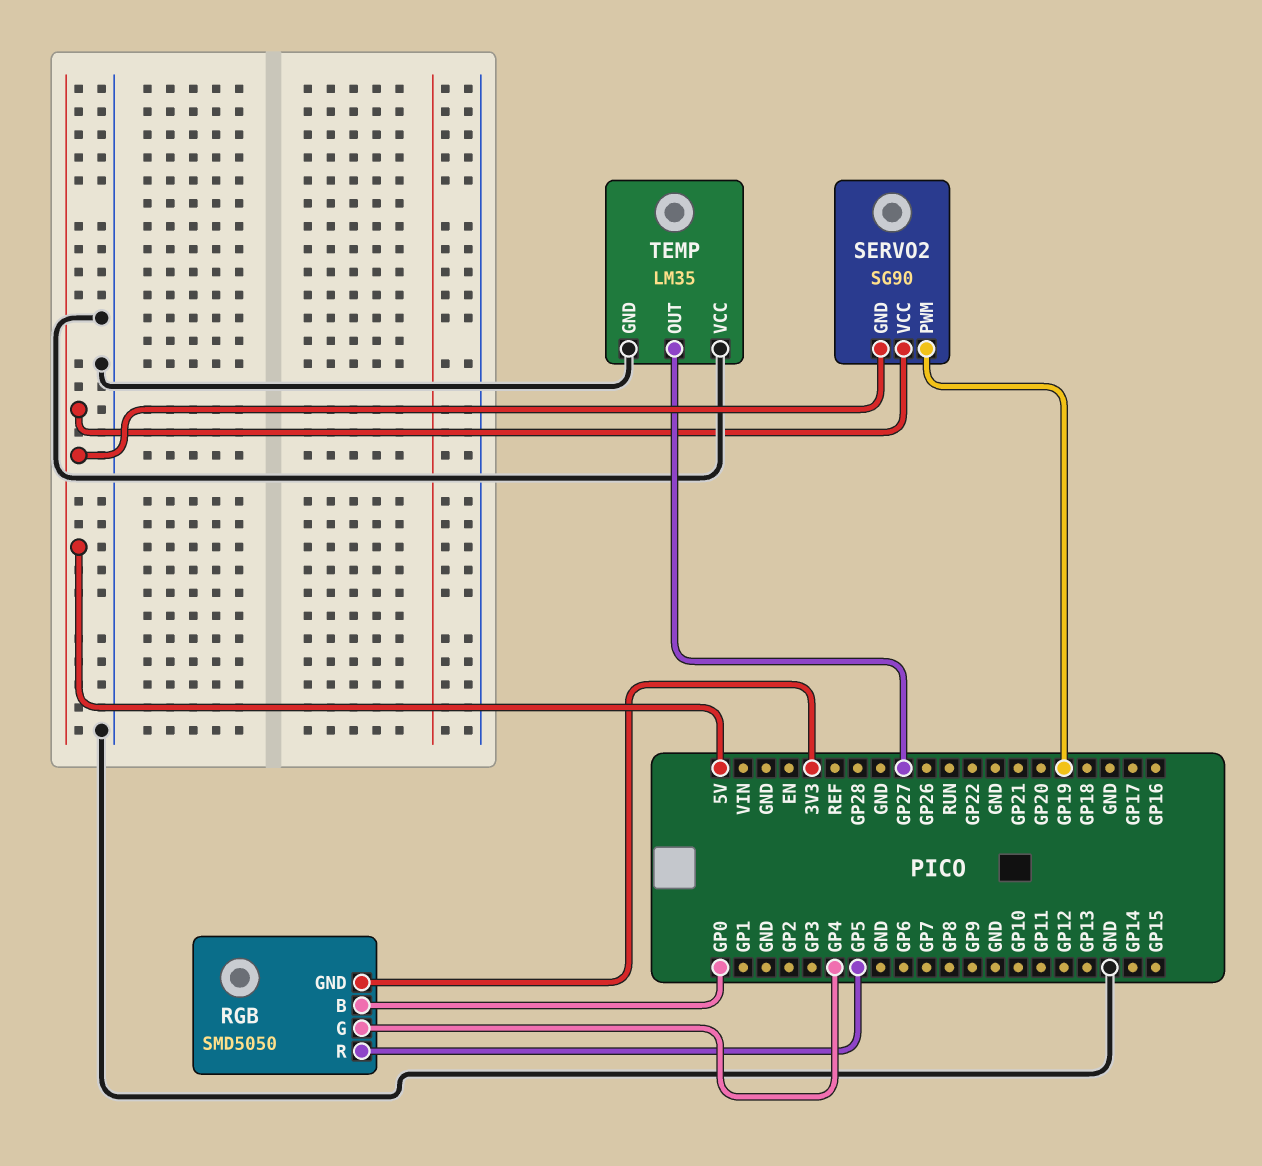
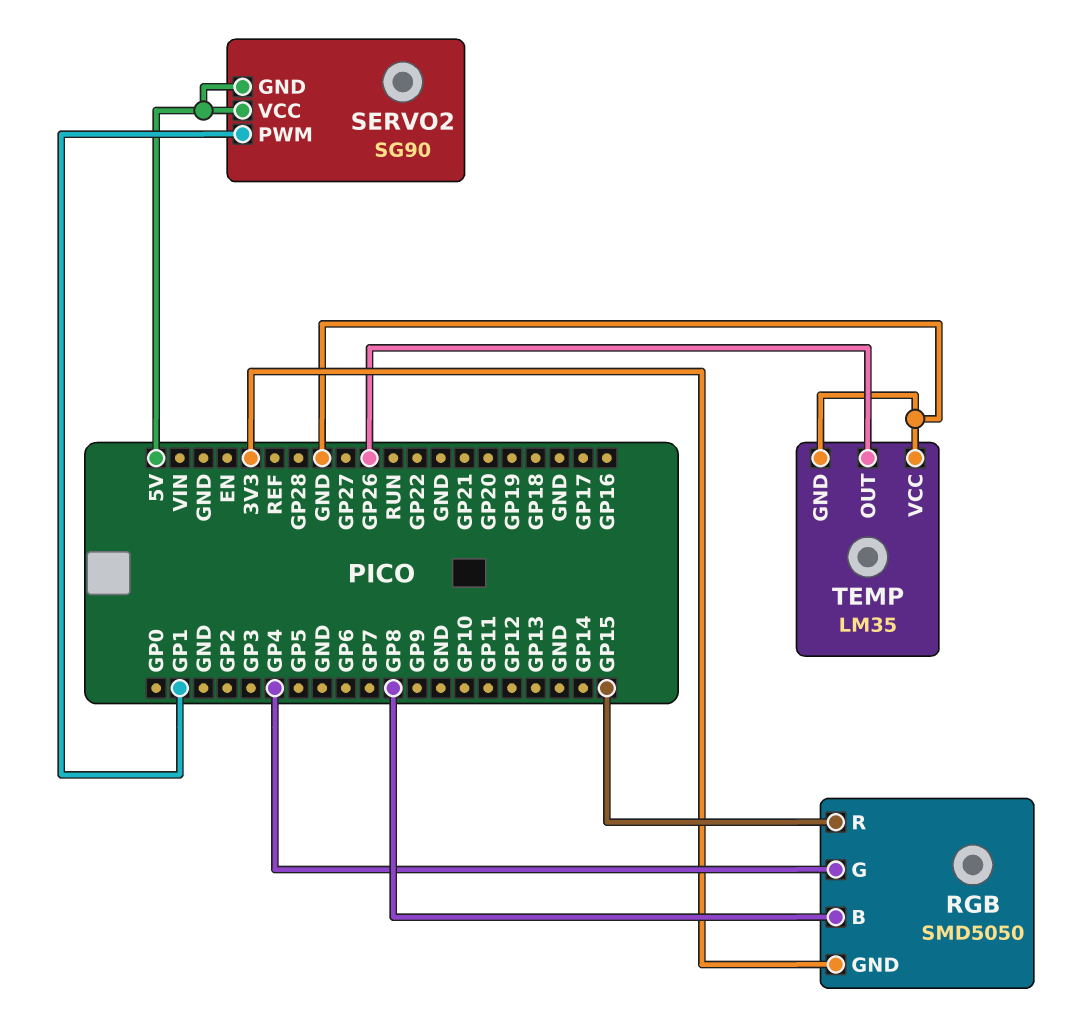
RGB pin B: GP0 -> GP8
RGB pin R: GP5 -> GP15
SERVO2 pin PWM: GP19 -> GP1
TEMP pin OUT: GP27 -> GP26

